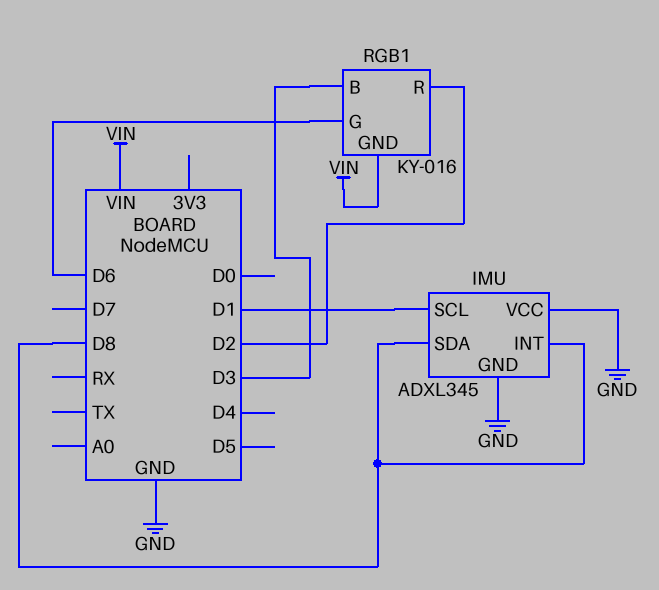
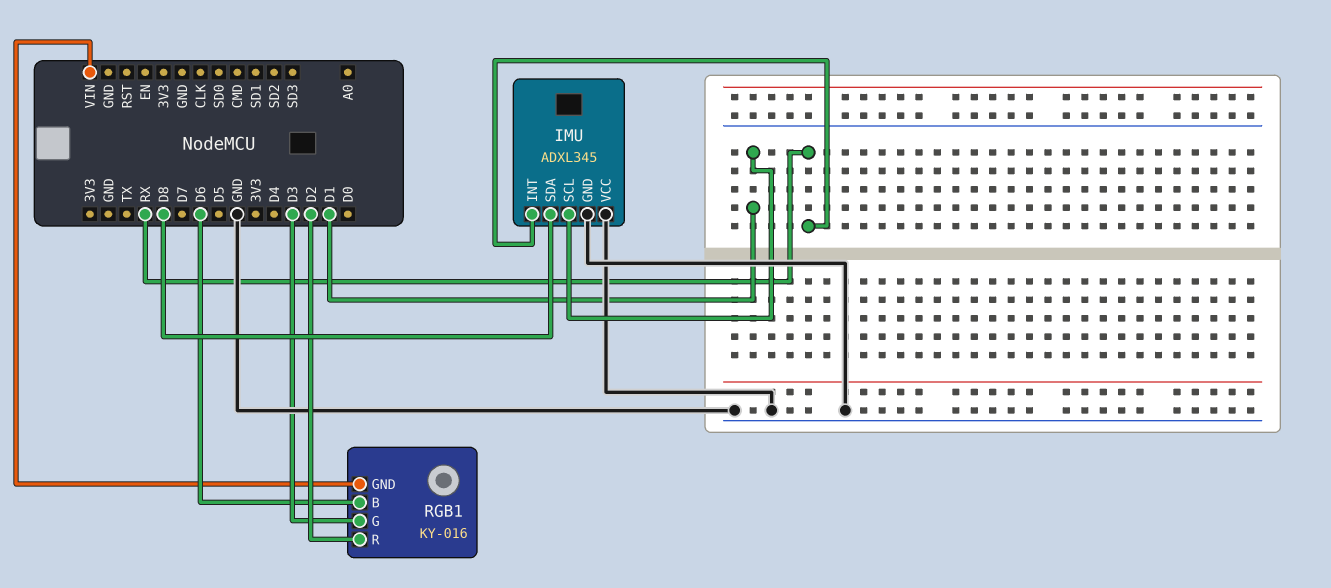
IMU pin INT: D8 -> RX
RGB1 pin B: D3 -> D6
RGB1 pin G: D6 -> D3

